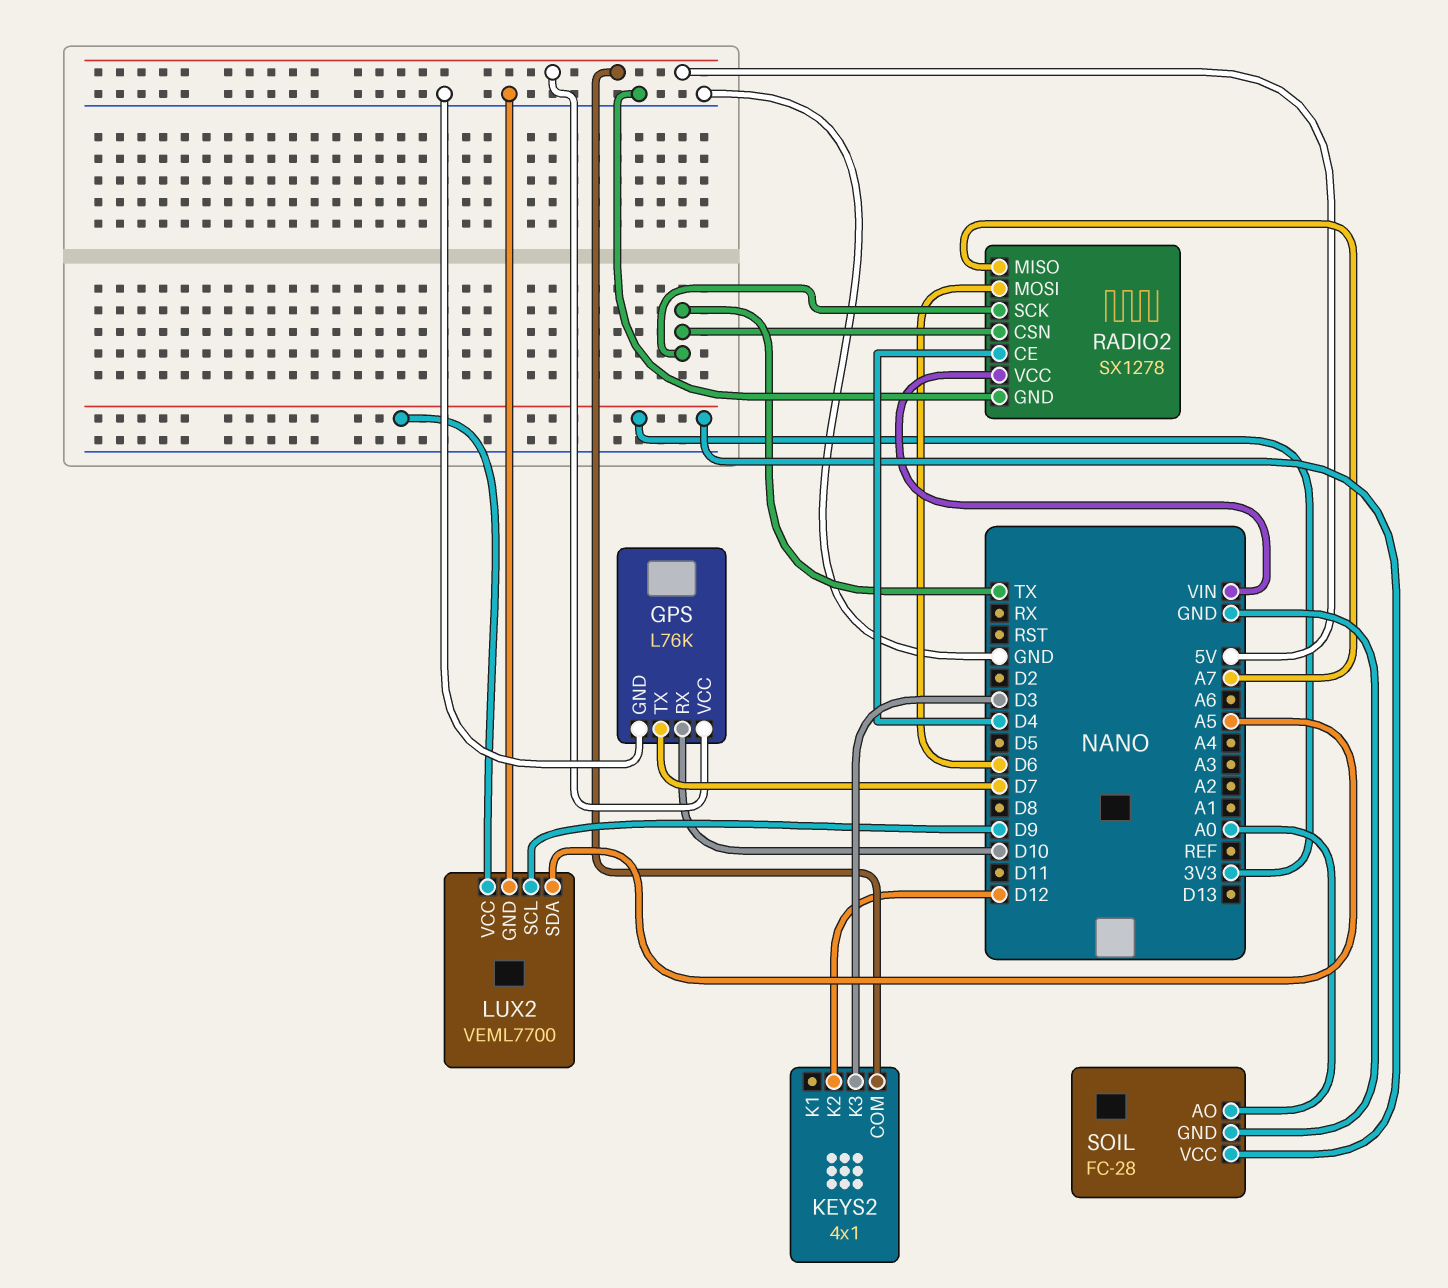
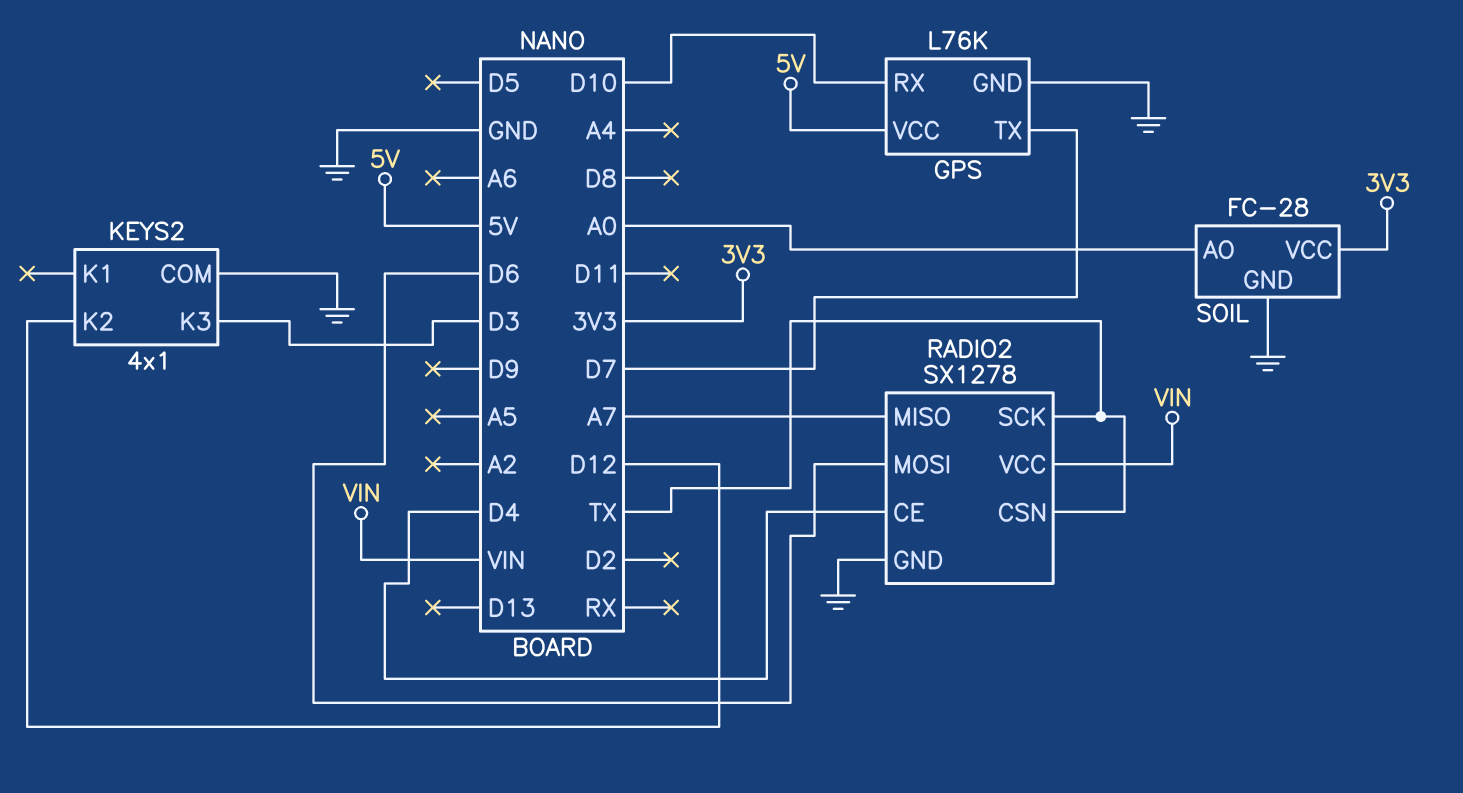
KEYS2 pin COM: 5V -> GND
LUX2: VEML7700 -> none
LUX2 pin GND: GND -> none
LUX2 pin SCL: D9 -> none
LUX2 pin SDA: A5 -> none
LUX2 pin VCC: 3V3 -> none

